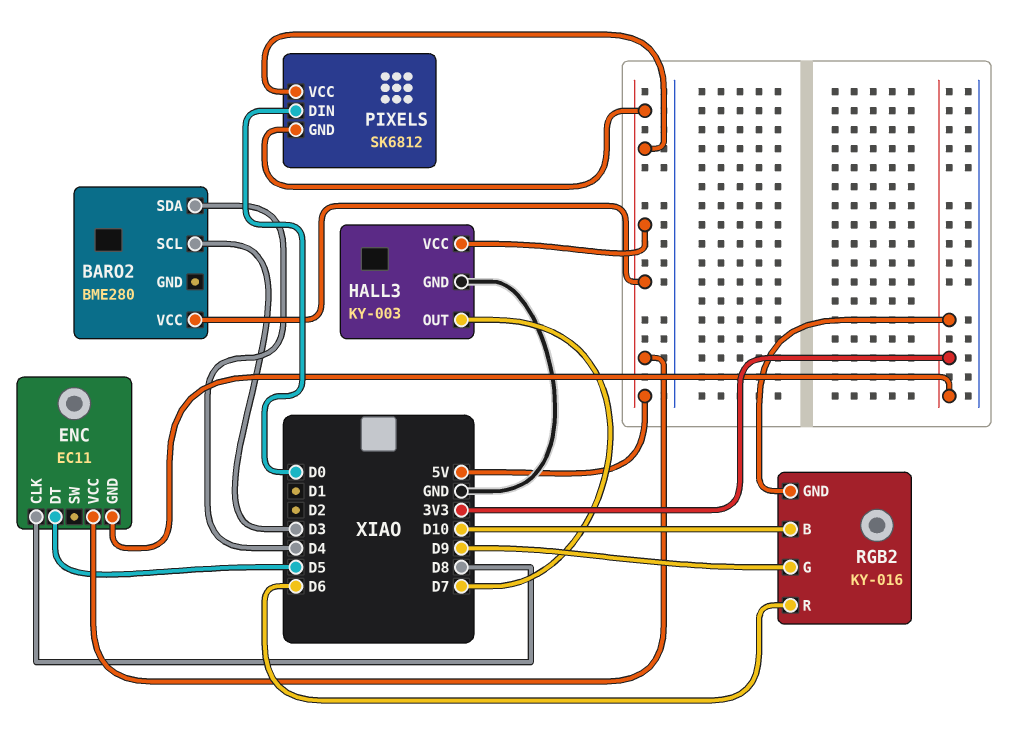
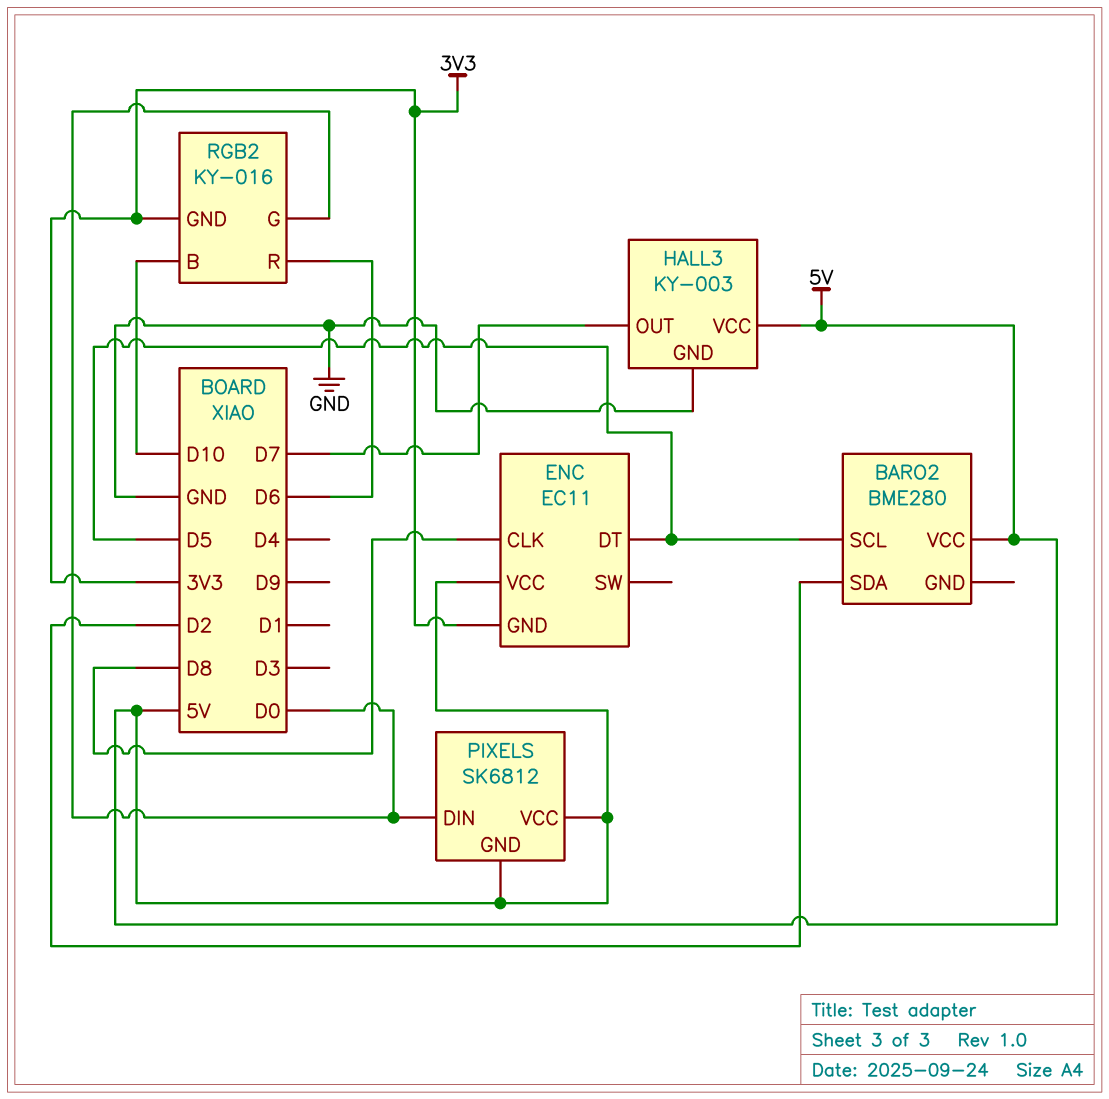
BARO2 pin SCL: D3 -> D5
BARO2 pin SDA: D4 -> D2
RGB2 pin G: D9 -> D0

